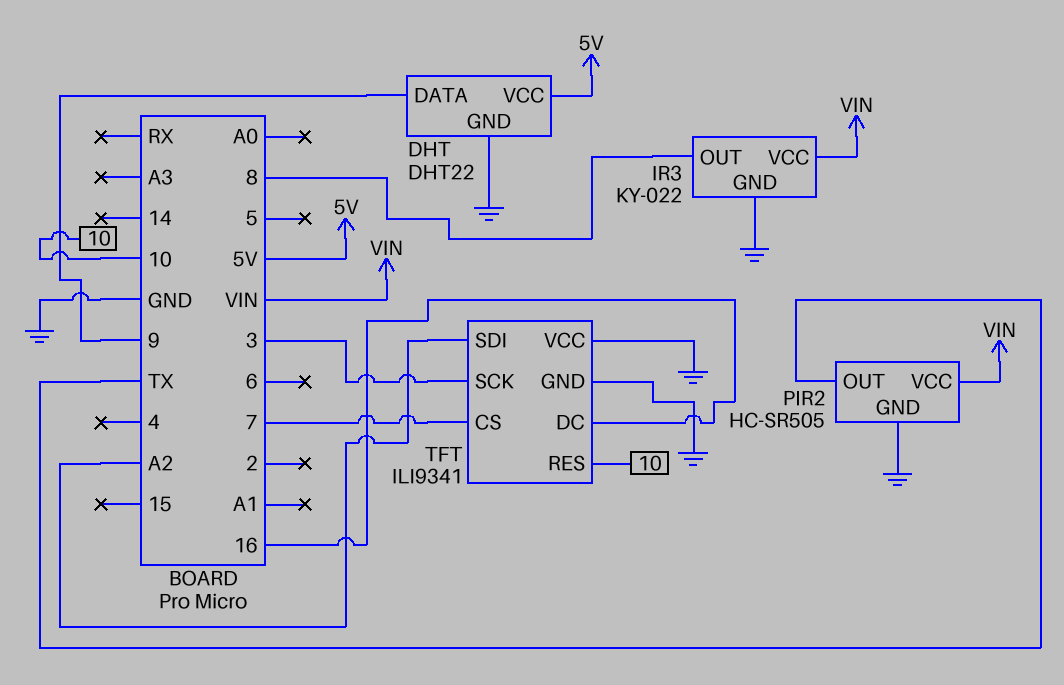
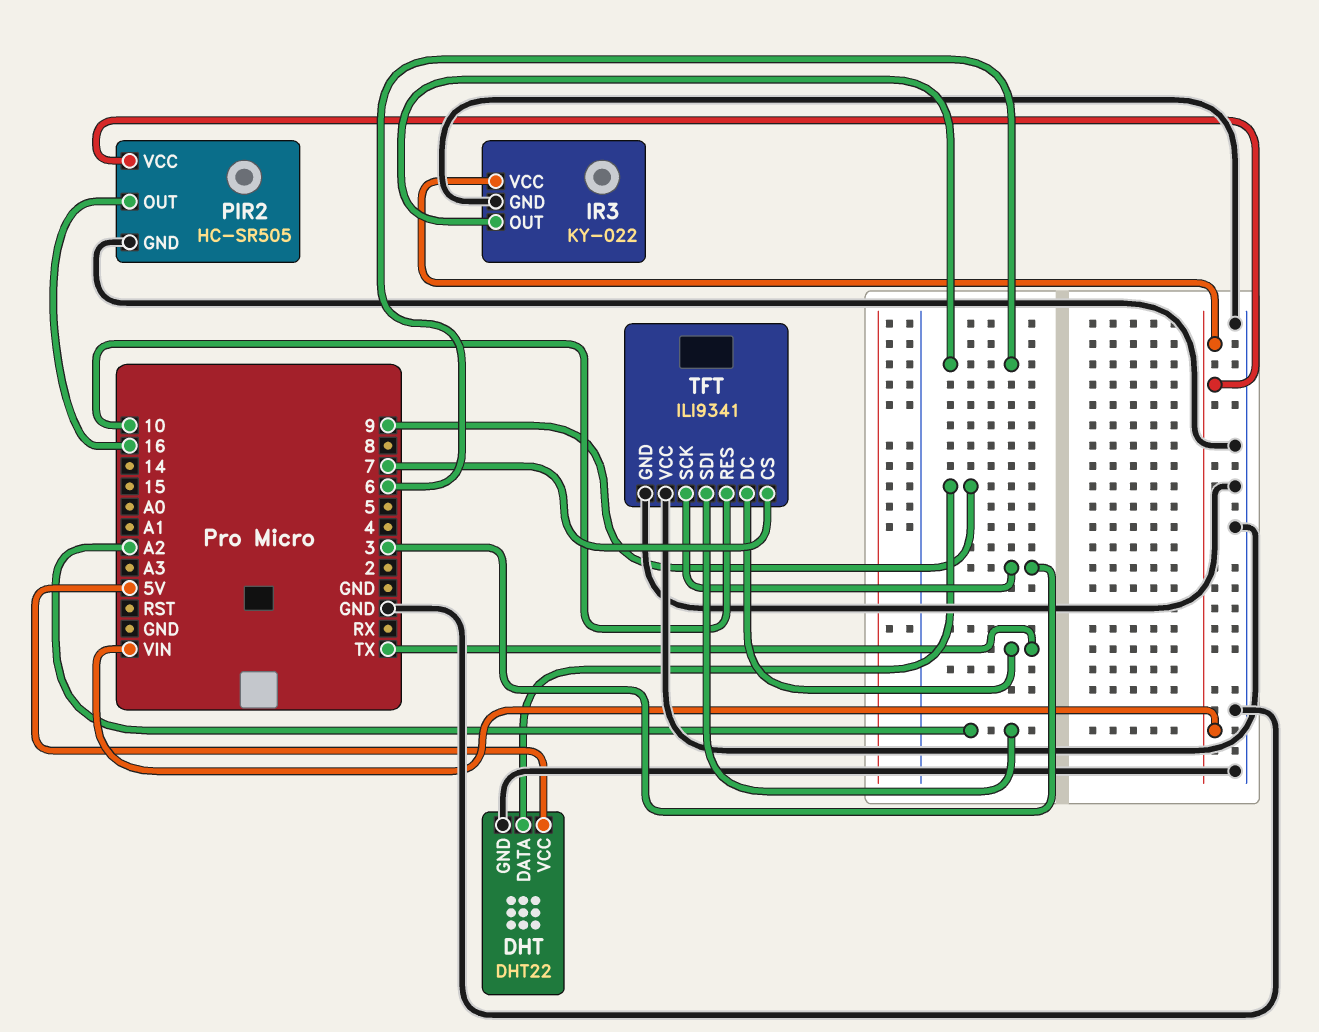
IR3 pin OUT: 8 -> 6
PIR2 pin OUT: TX -> 16
TFT pin DC: 16 -> TX

